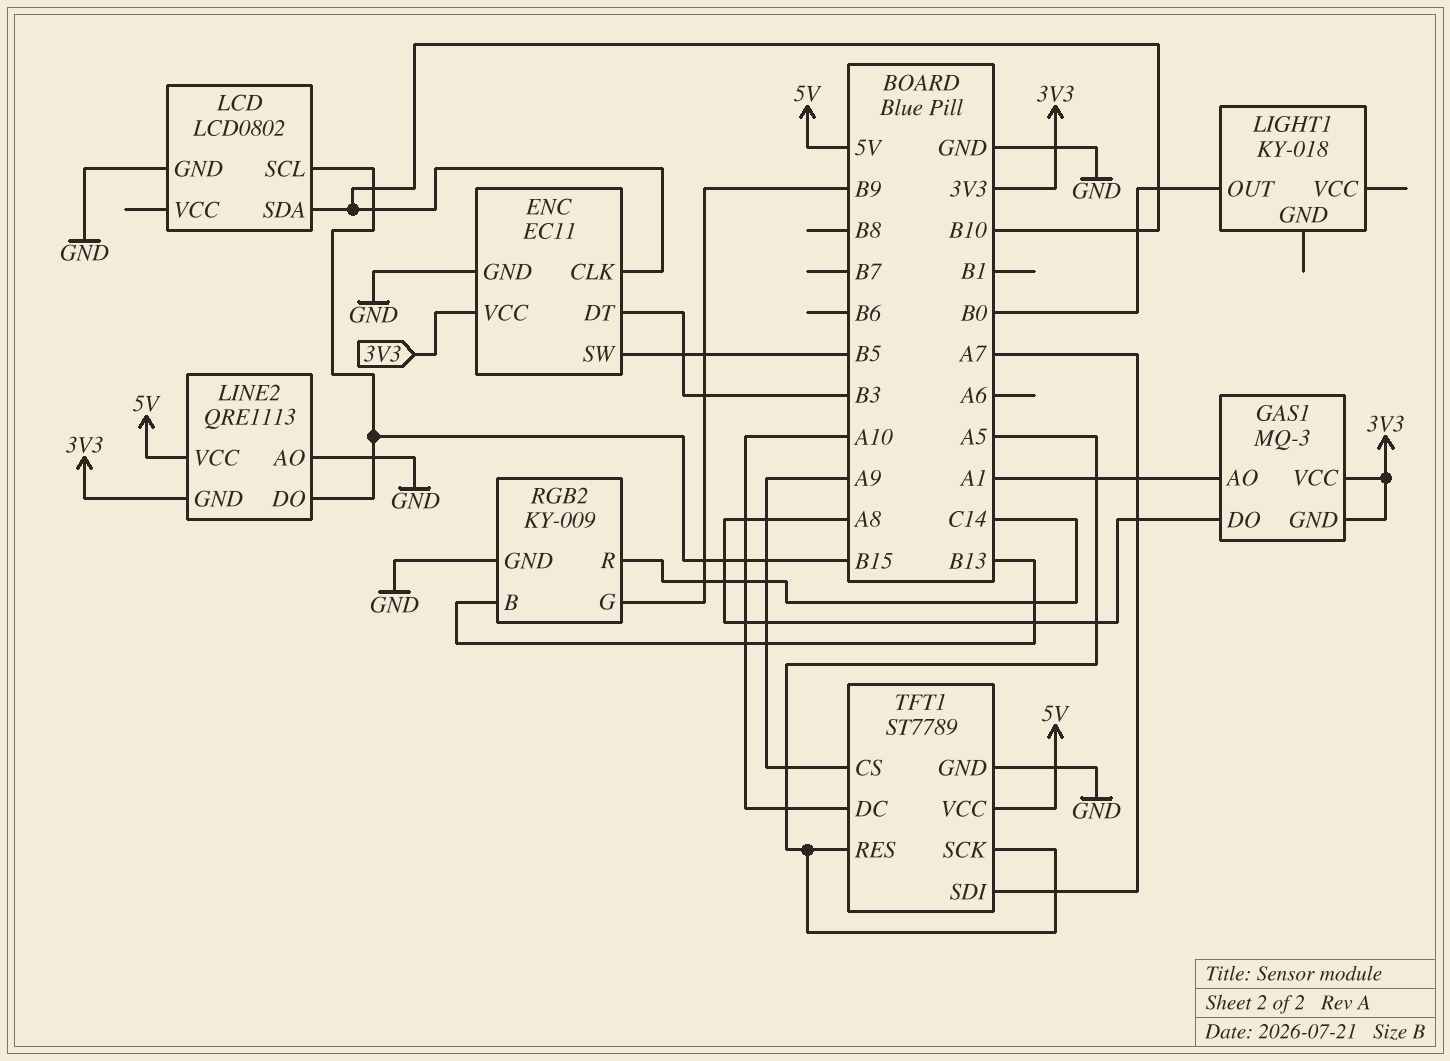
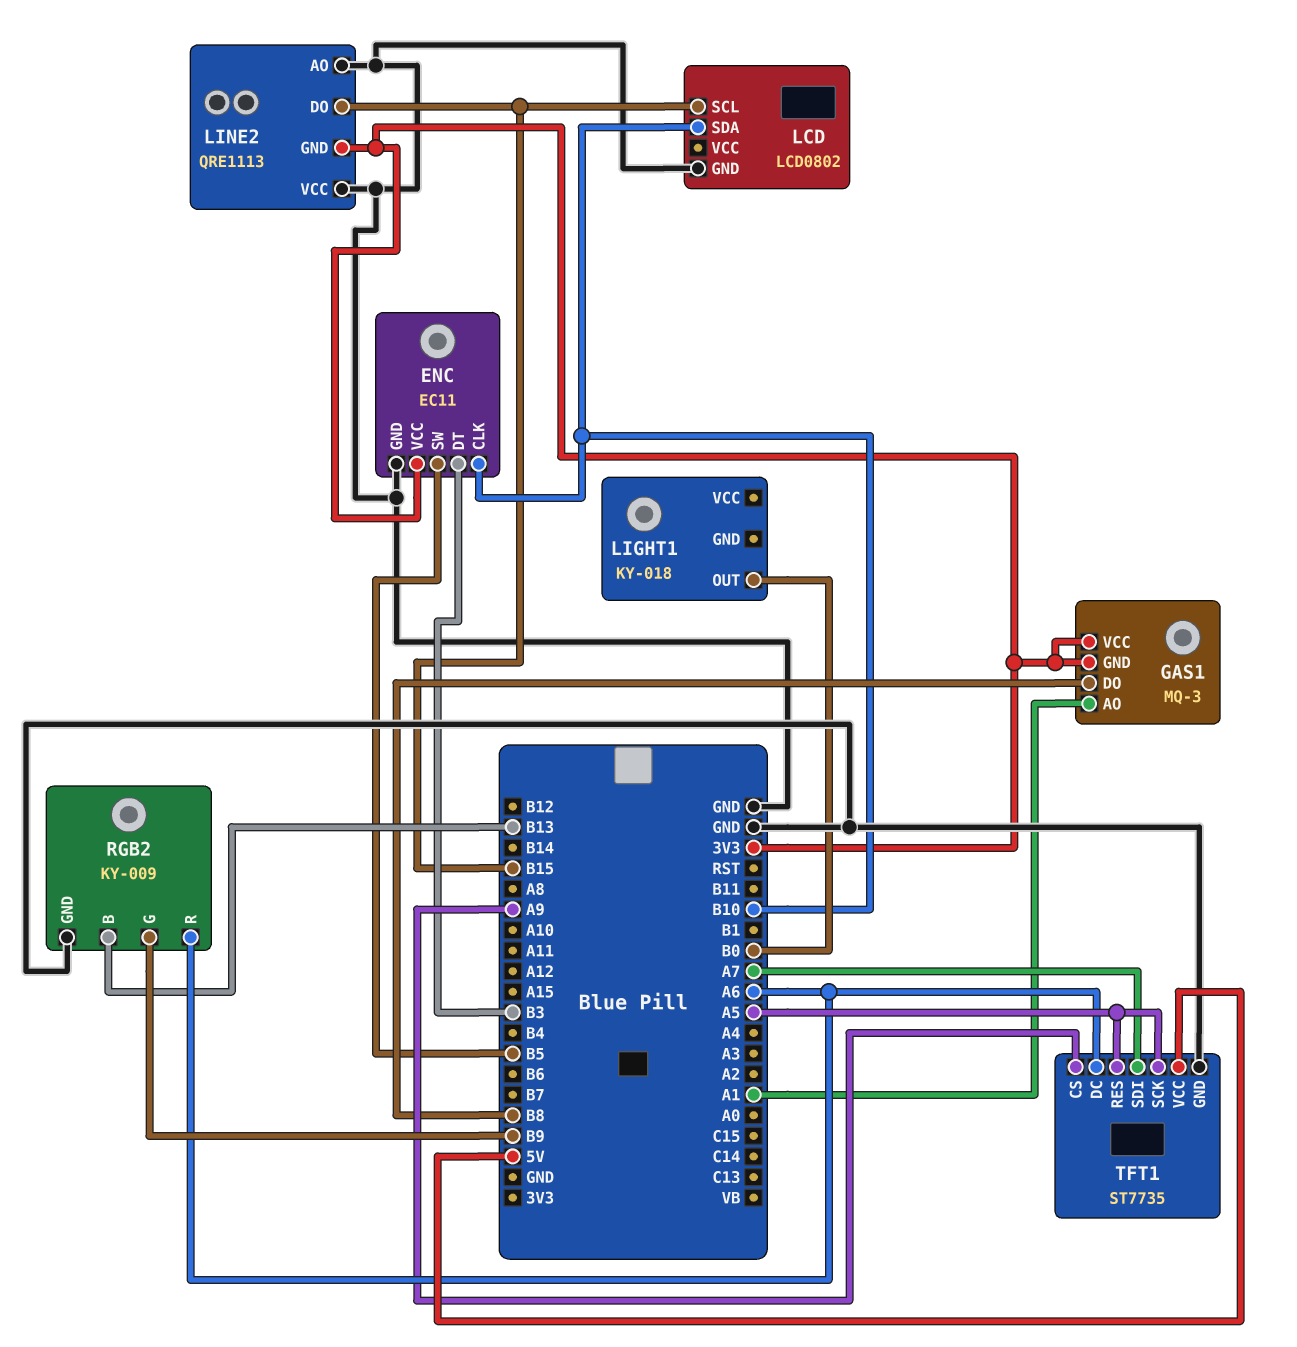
GAS1 pin DO: A8 -> B8
LINE2 pin VCC: 5V -> GND
RGB2 pin R: C14 -> A6
TFT1: ST7789 -> ST7735
TFT1 pin DC: A10 -> A6

